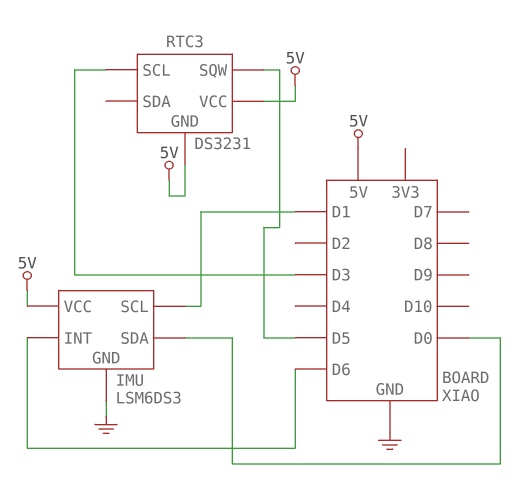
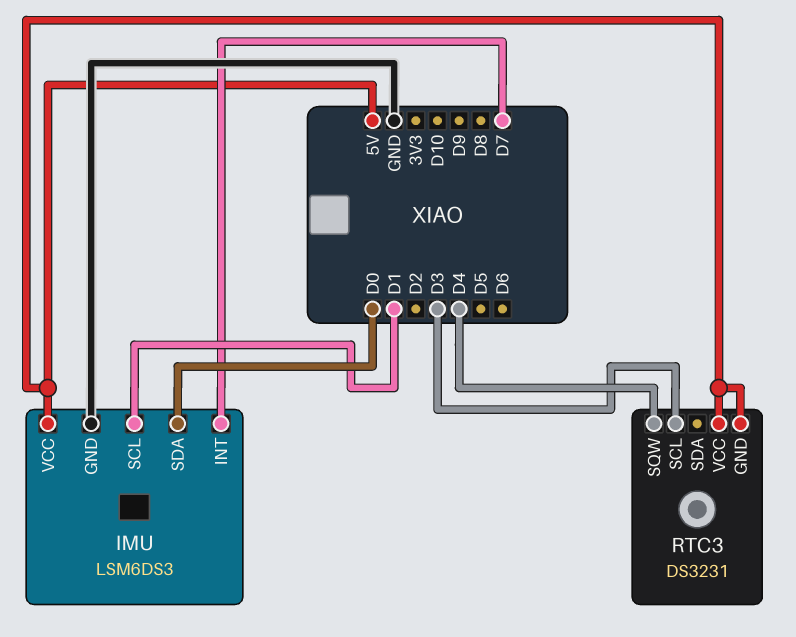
IMU pin INT: D6 -> D7
RTC3 pin SQW: D5 -> D4

